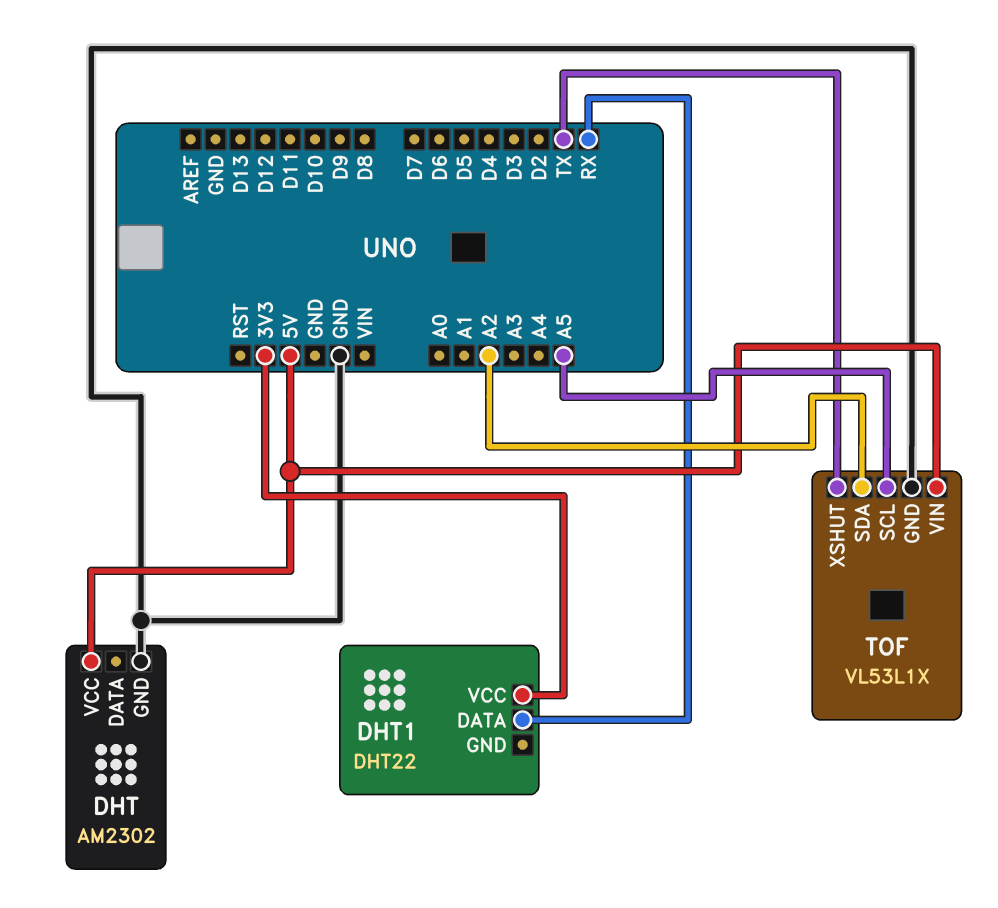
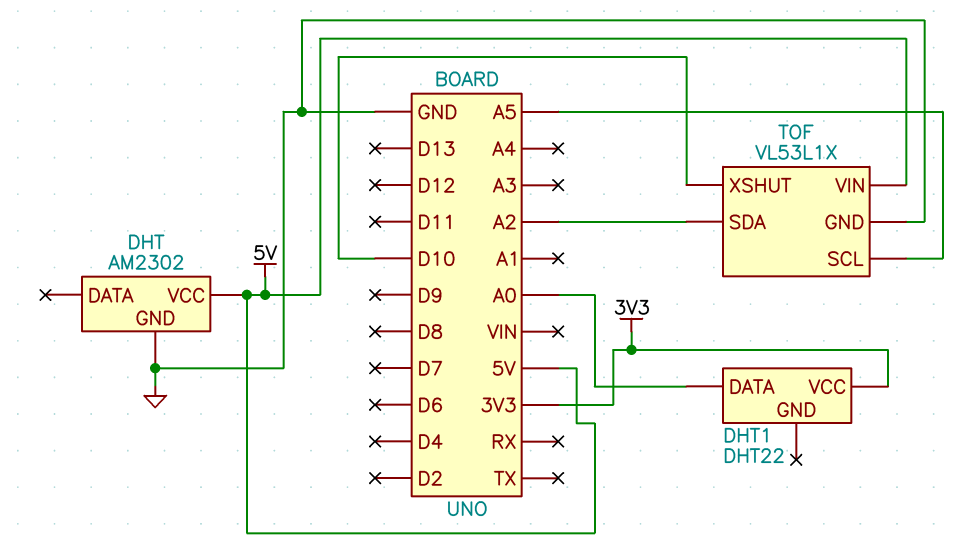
DHT1 pin DATA: RX -> A0
TOF pin XSHUT: TX -> D10

